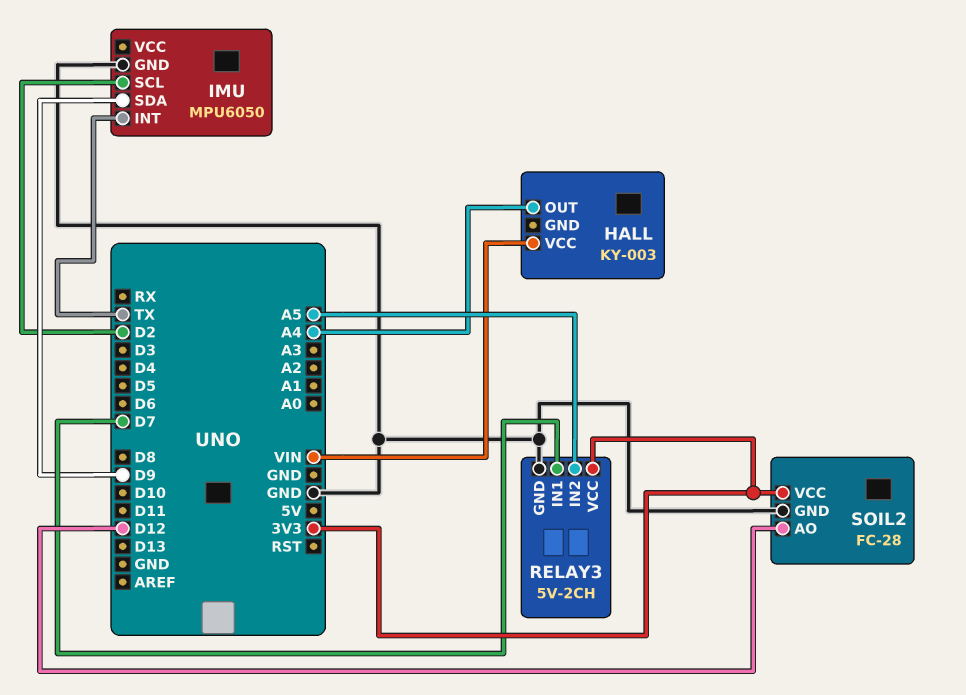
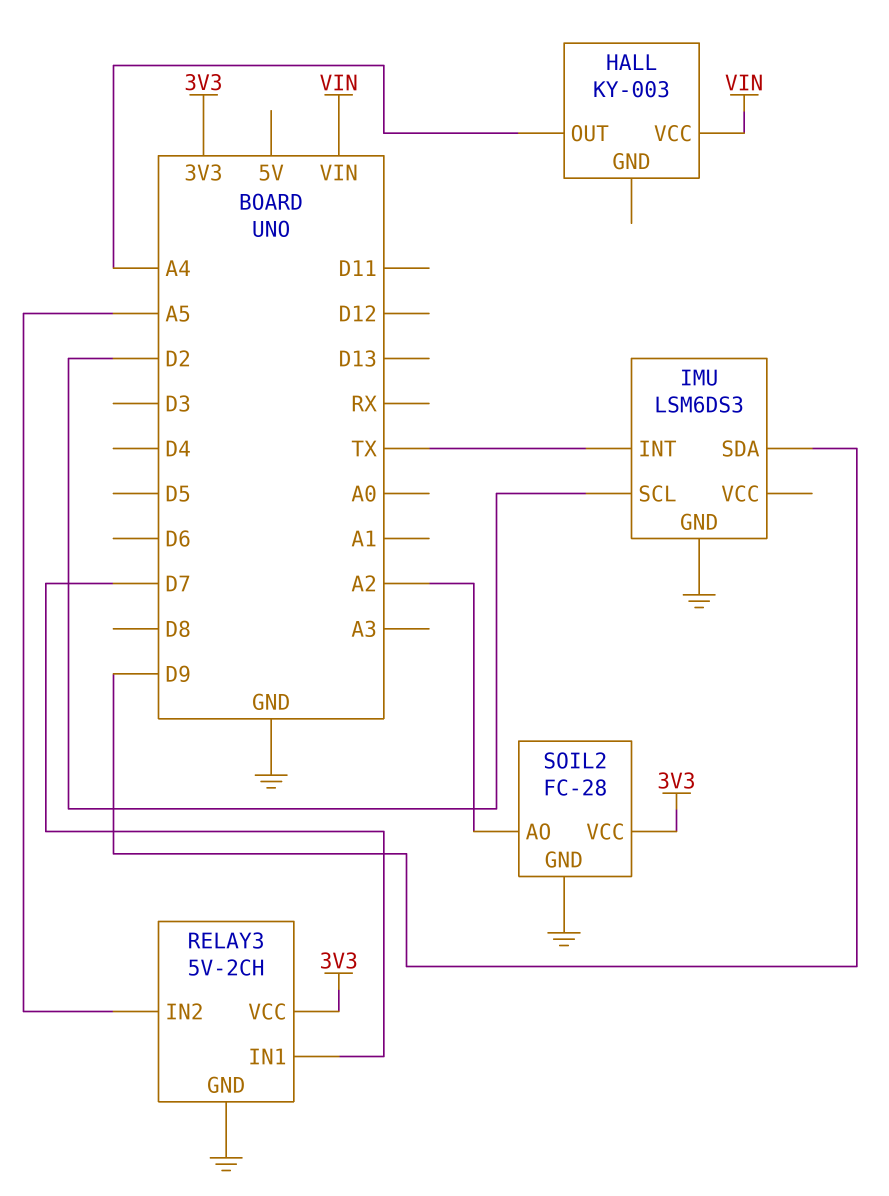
IMU: MPU6050 -> LSM6DS3
SOIL2 pin AO: D12 -> A2

